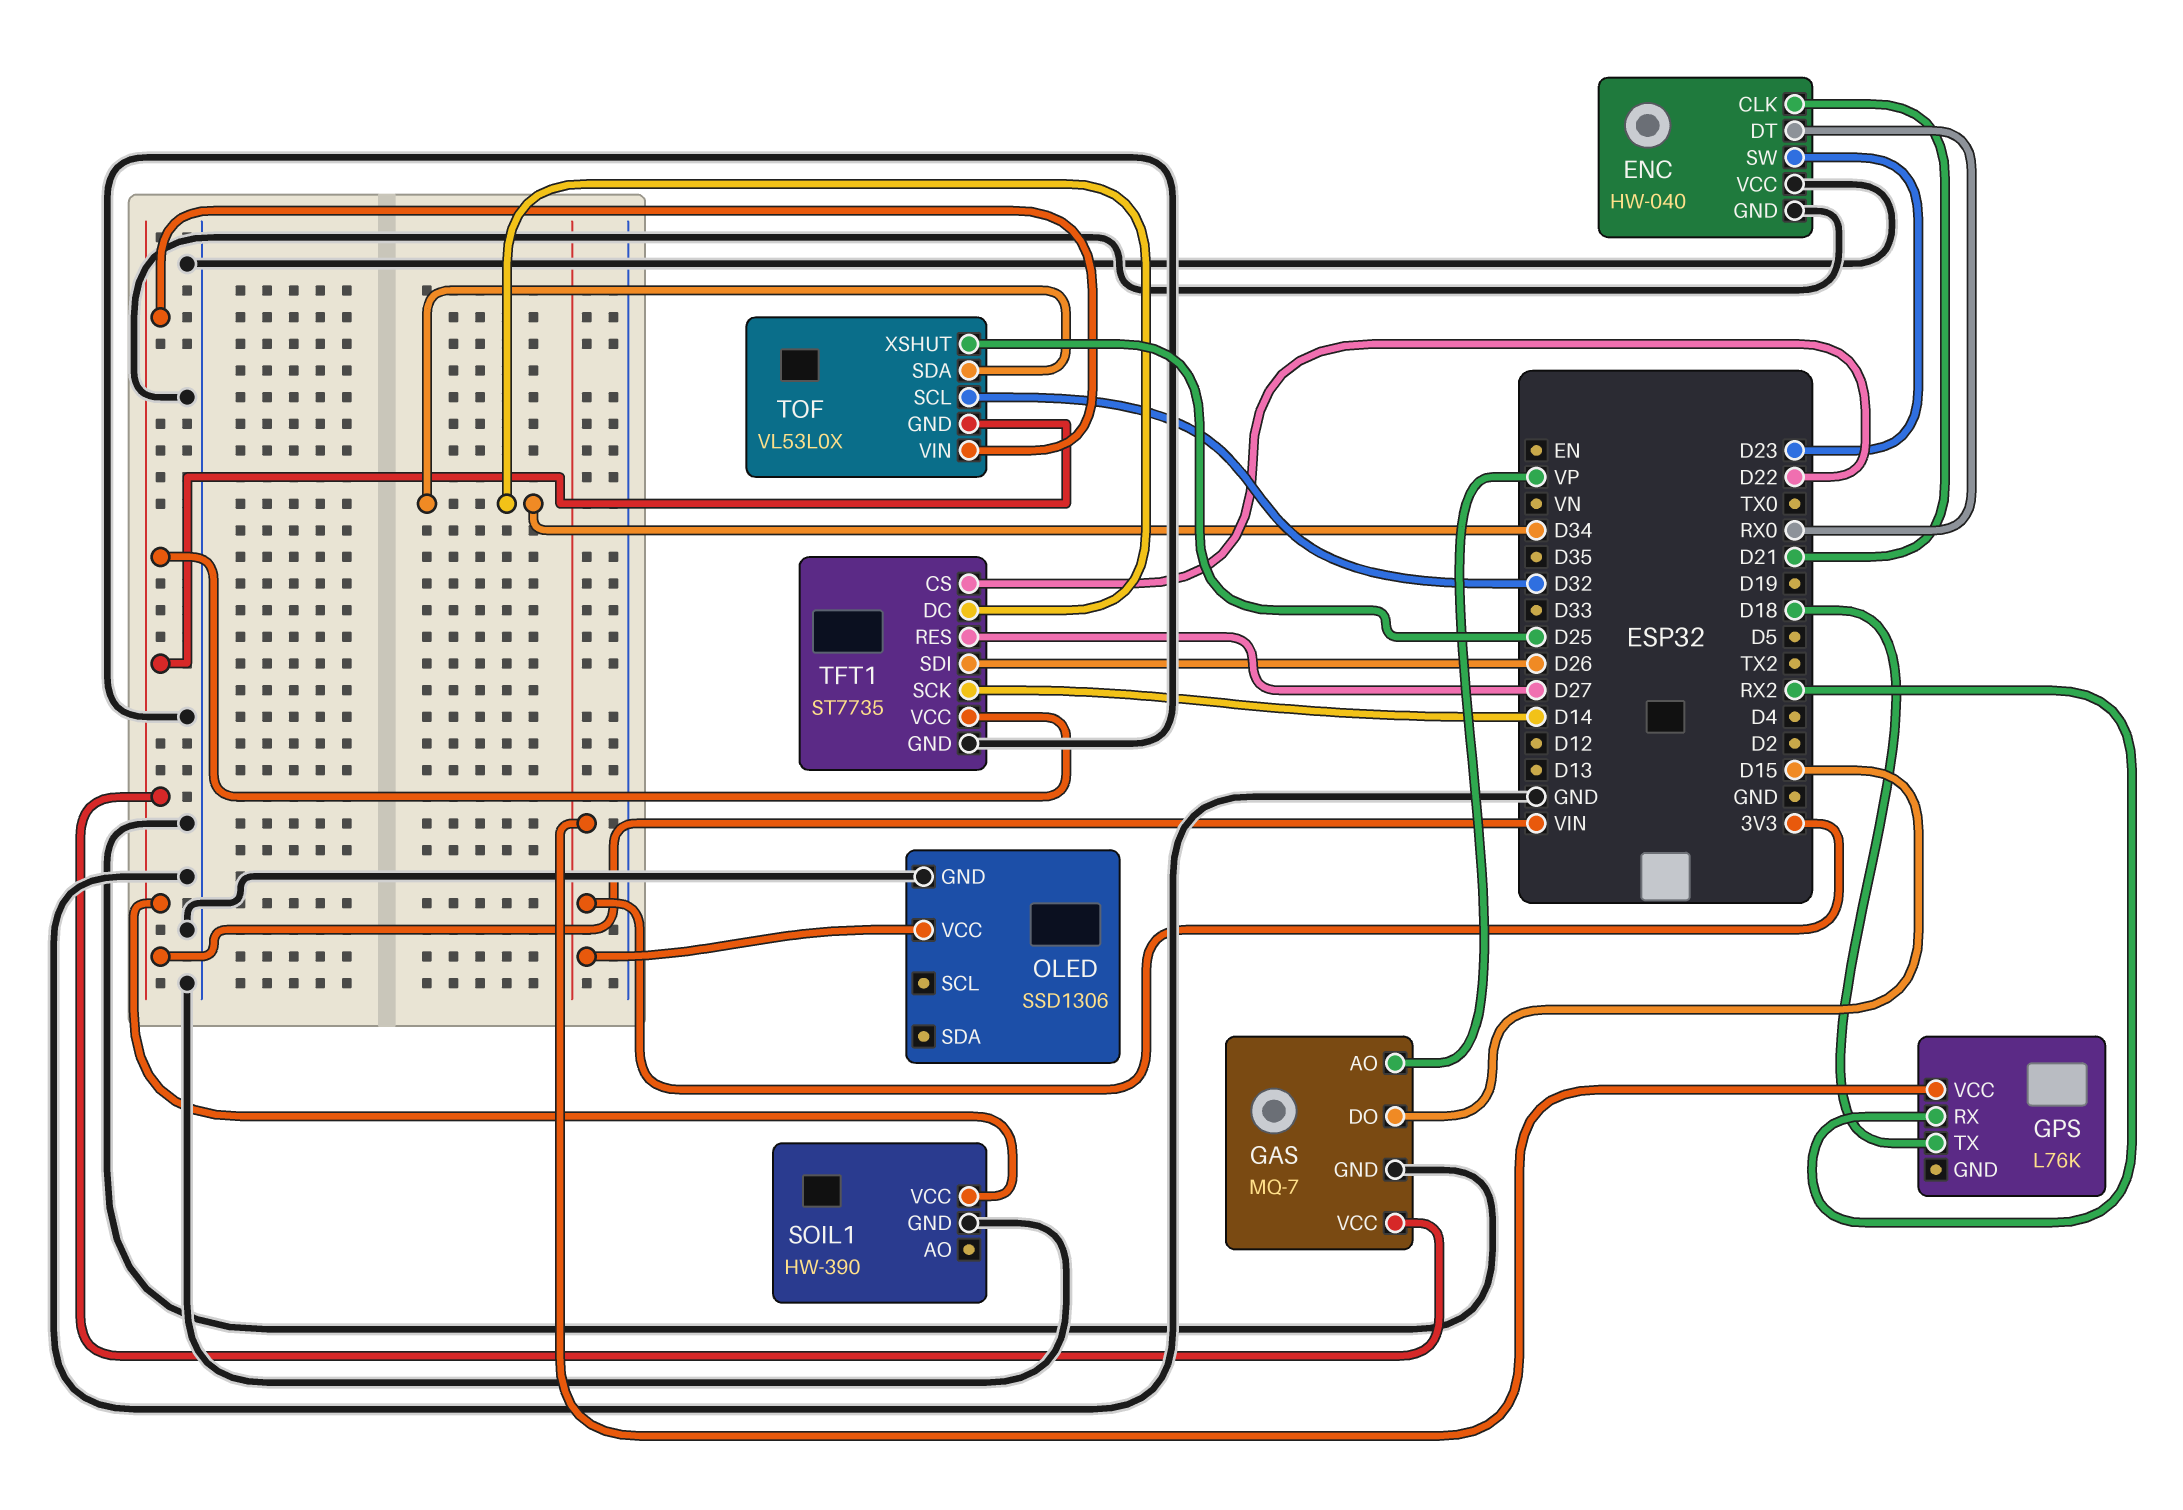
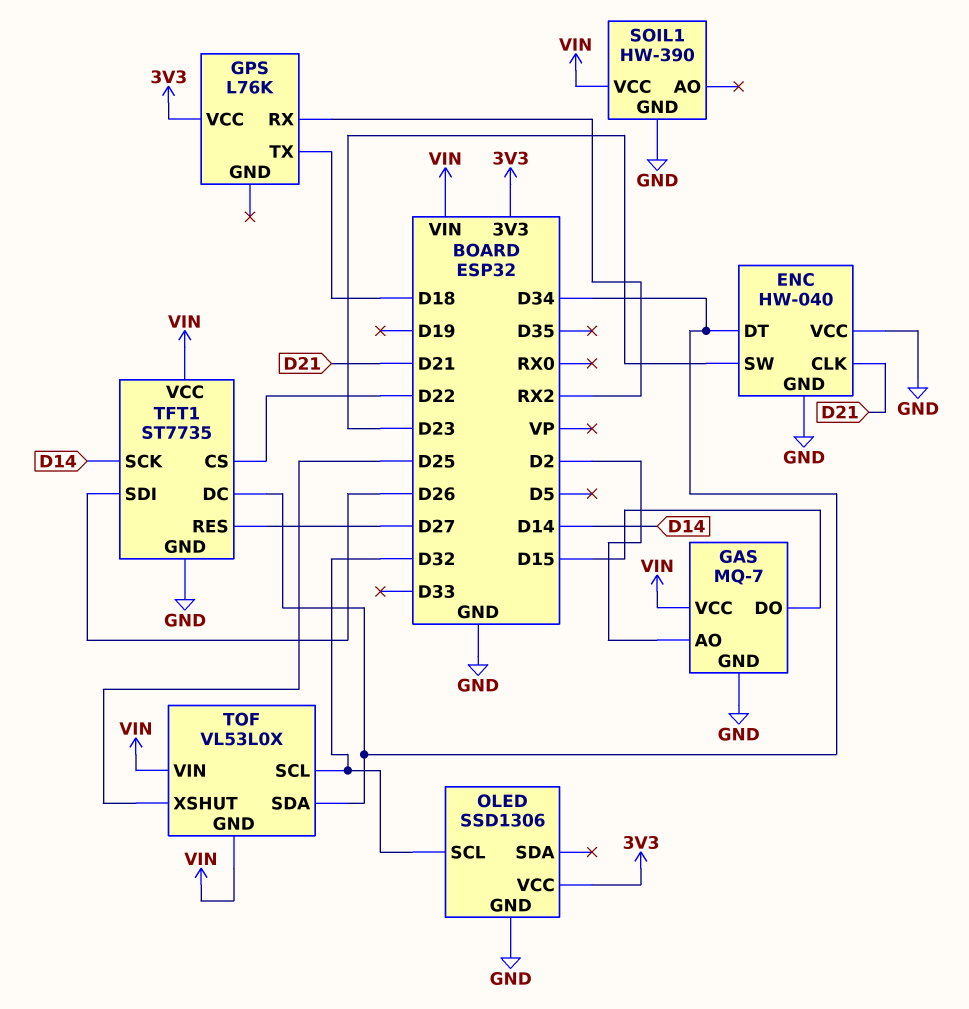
ENC pin DT: RX0 -> D34
GAS pin AO: VP -> D2
OLED pin SCL: none -> D32

